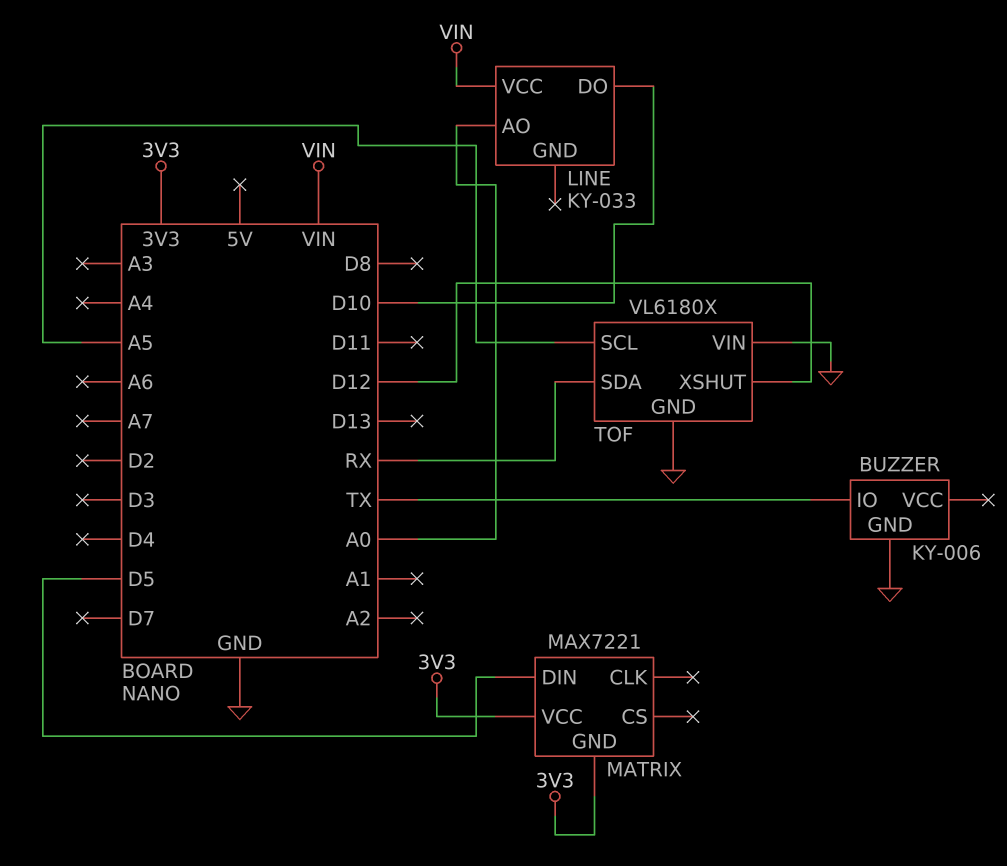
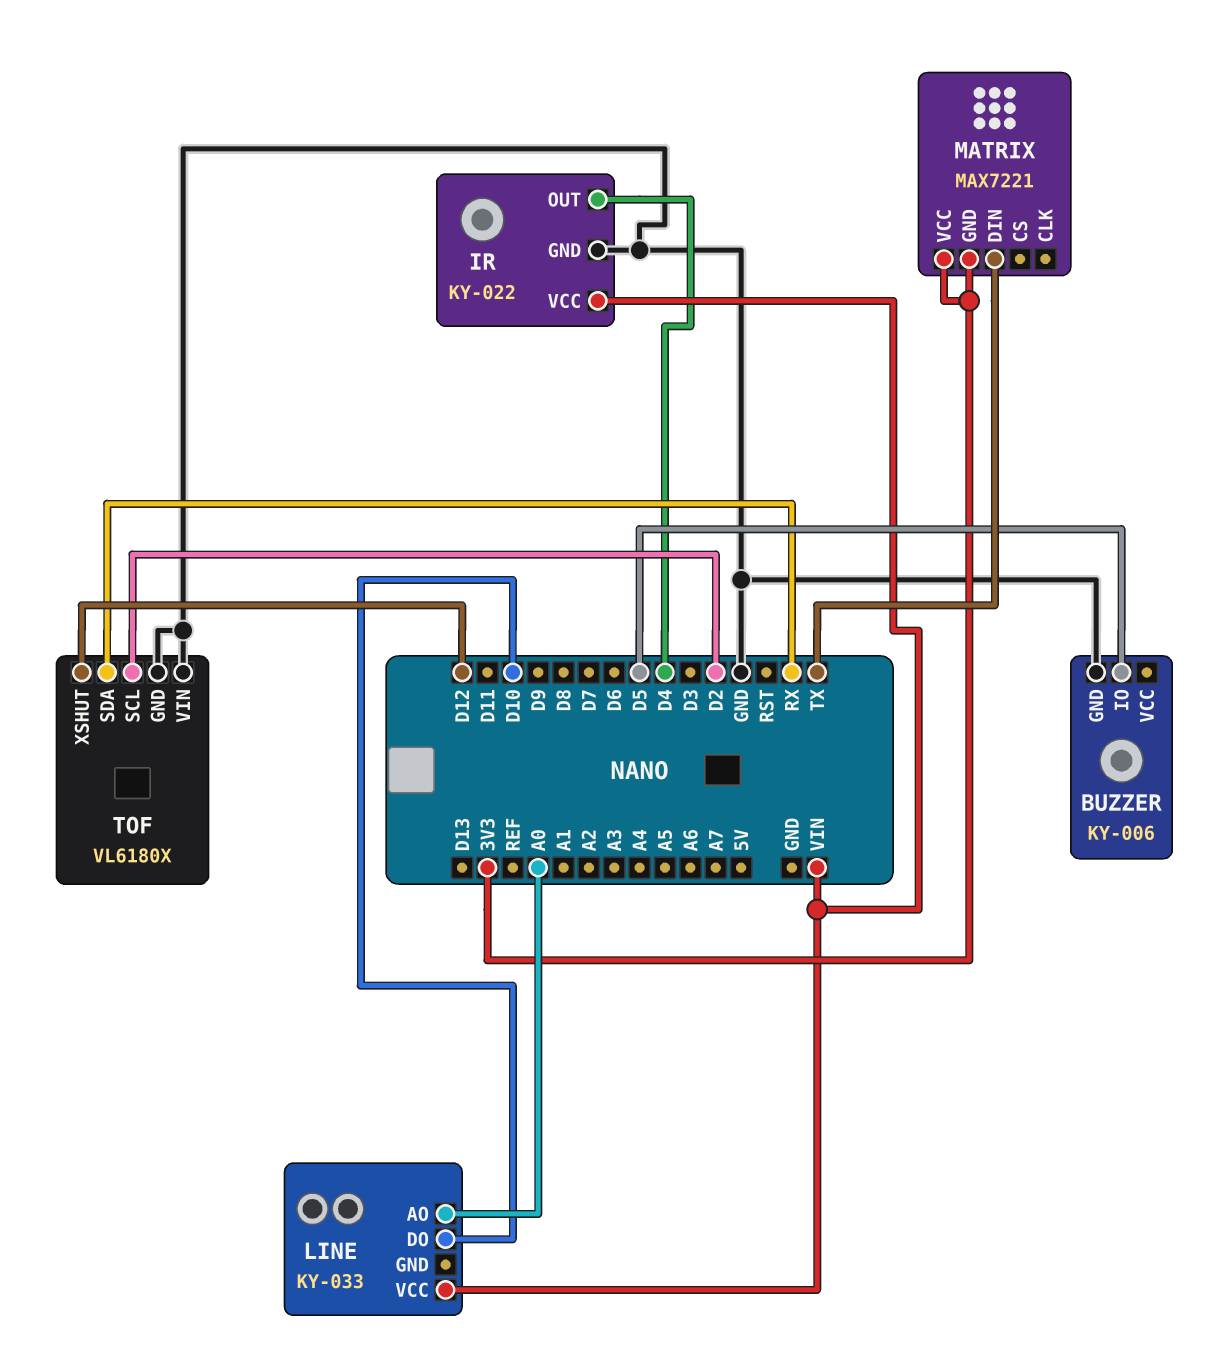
BUZZER pin IO: TX -> D5
IR: none -> KY-022
IR pin GND: none -> GND
IR pin OUT: none -> D4
IR pin VCC: none -> VIN
MATRIX pin DIN: D5 -> TX
TOF pin SCL: A5 -> D2

